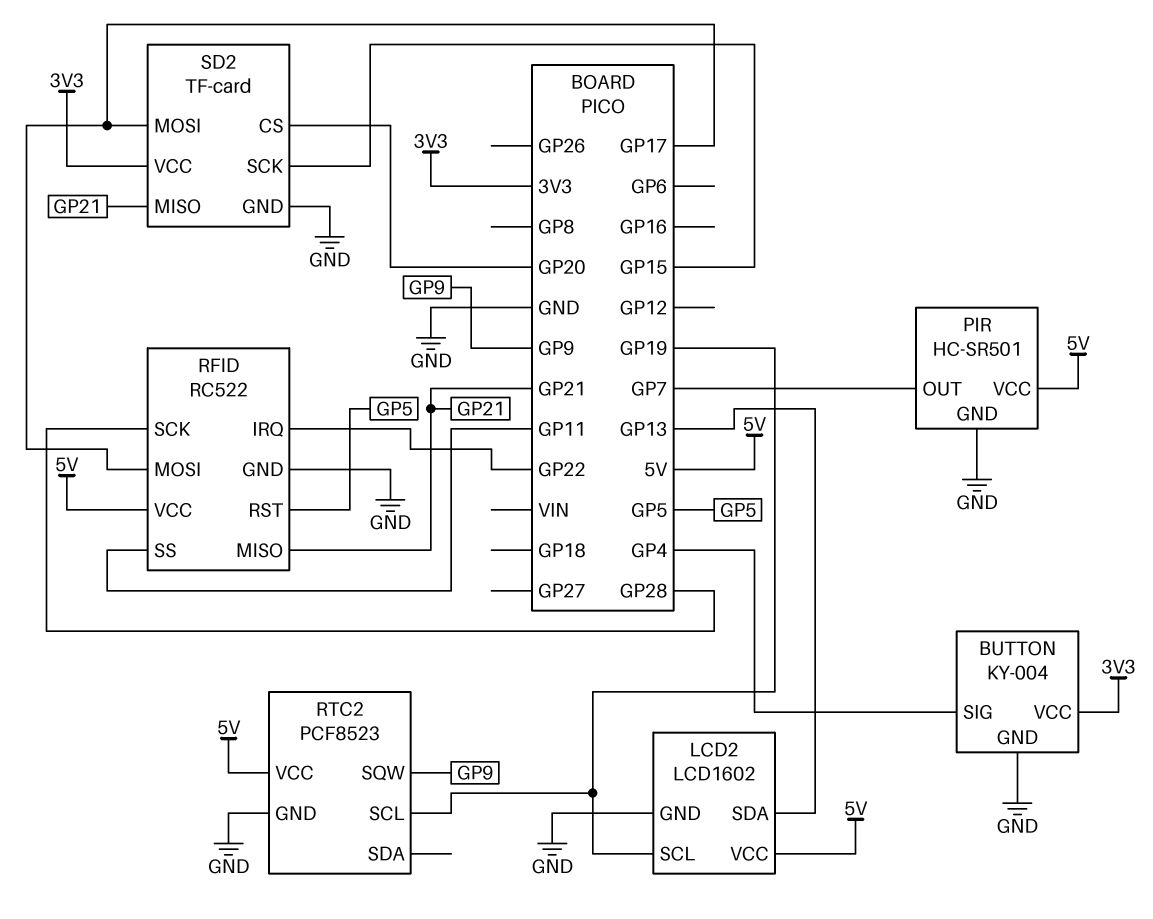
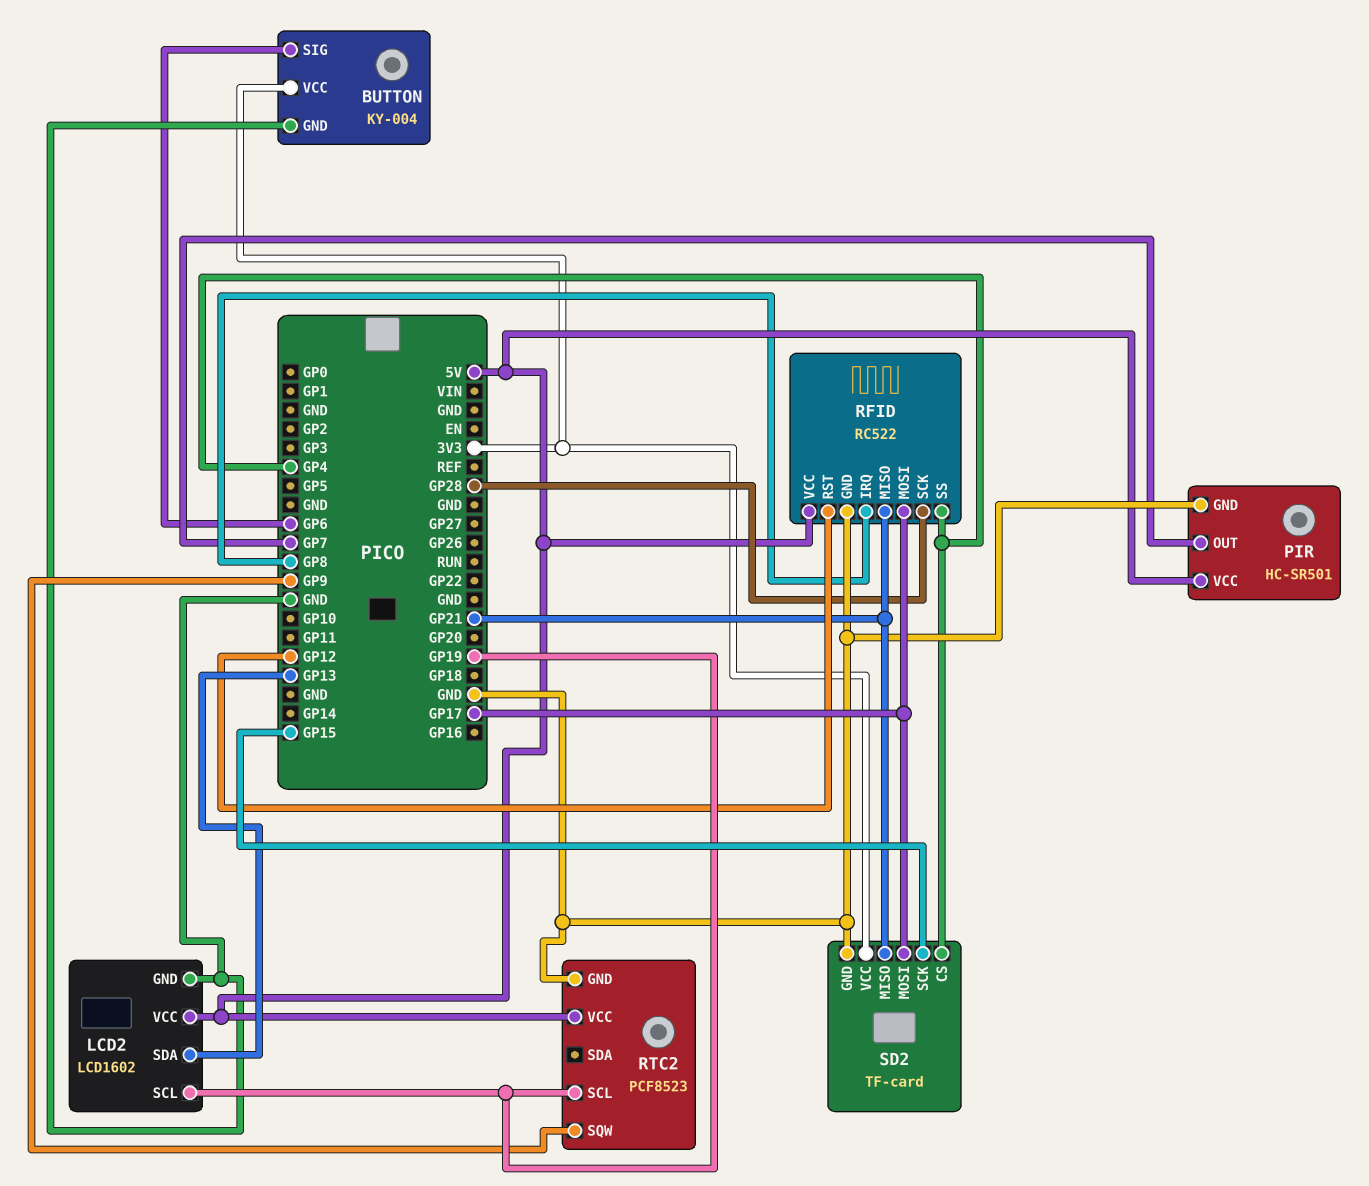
BUTTON pin SIG: GP4 -> GP6
RFID pin IRQ: GP22 -> GP8
RFID pin RST: GP5 -> GP12
RFID pin SS: GP11 -> GP4
SD2 pin CS: GP20 -> GP4

